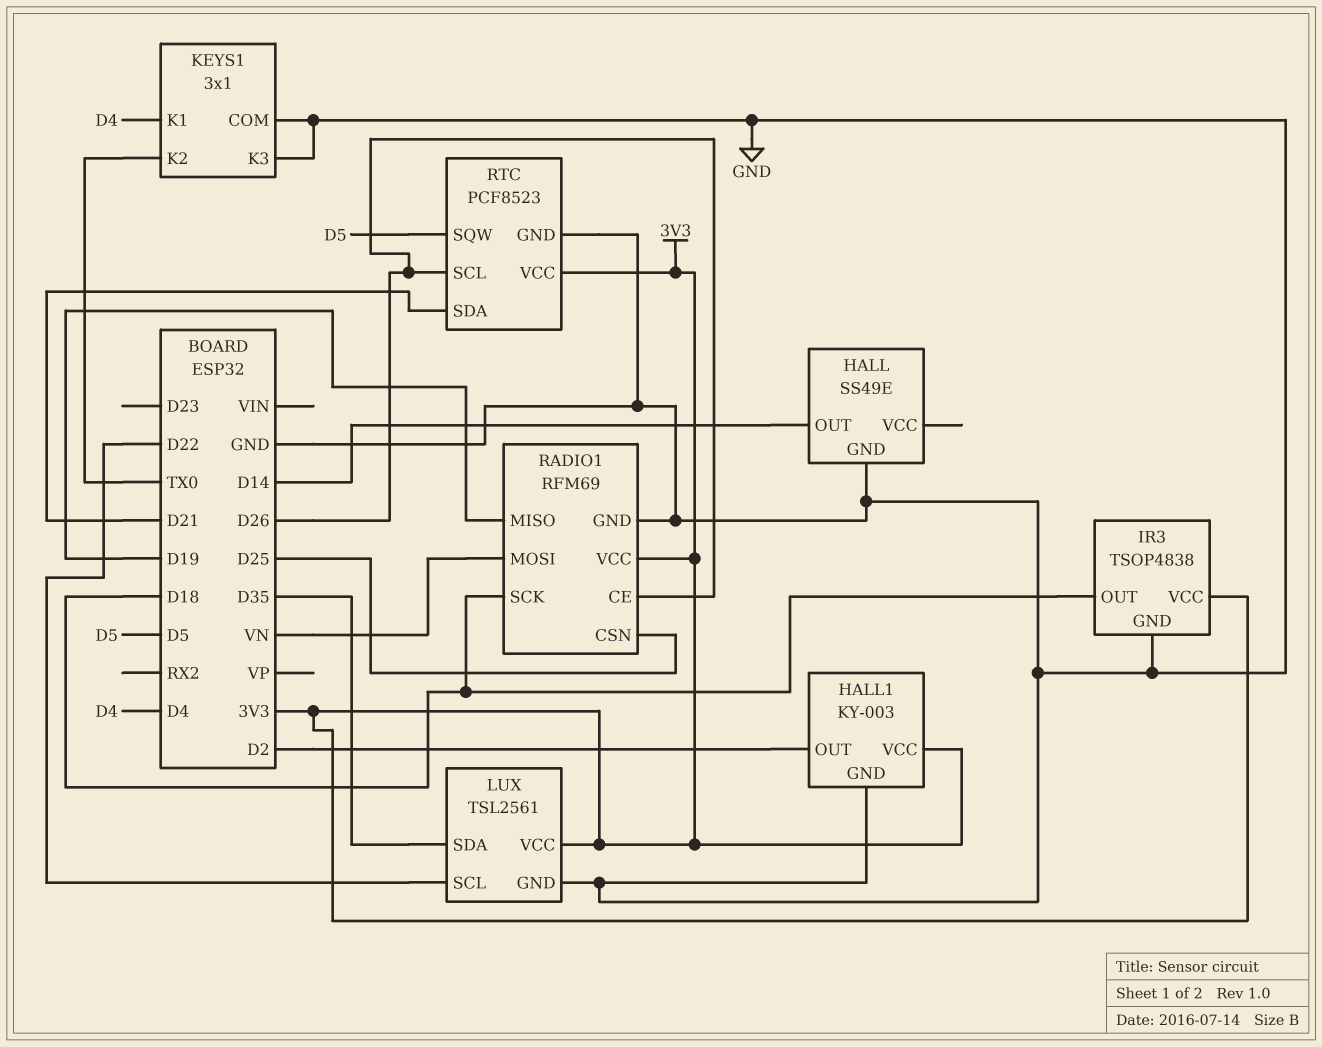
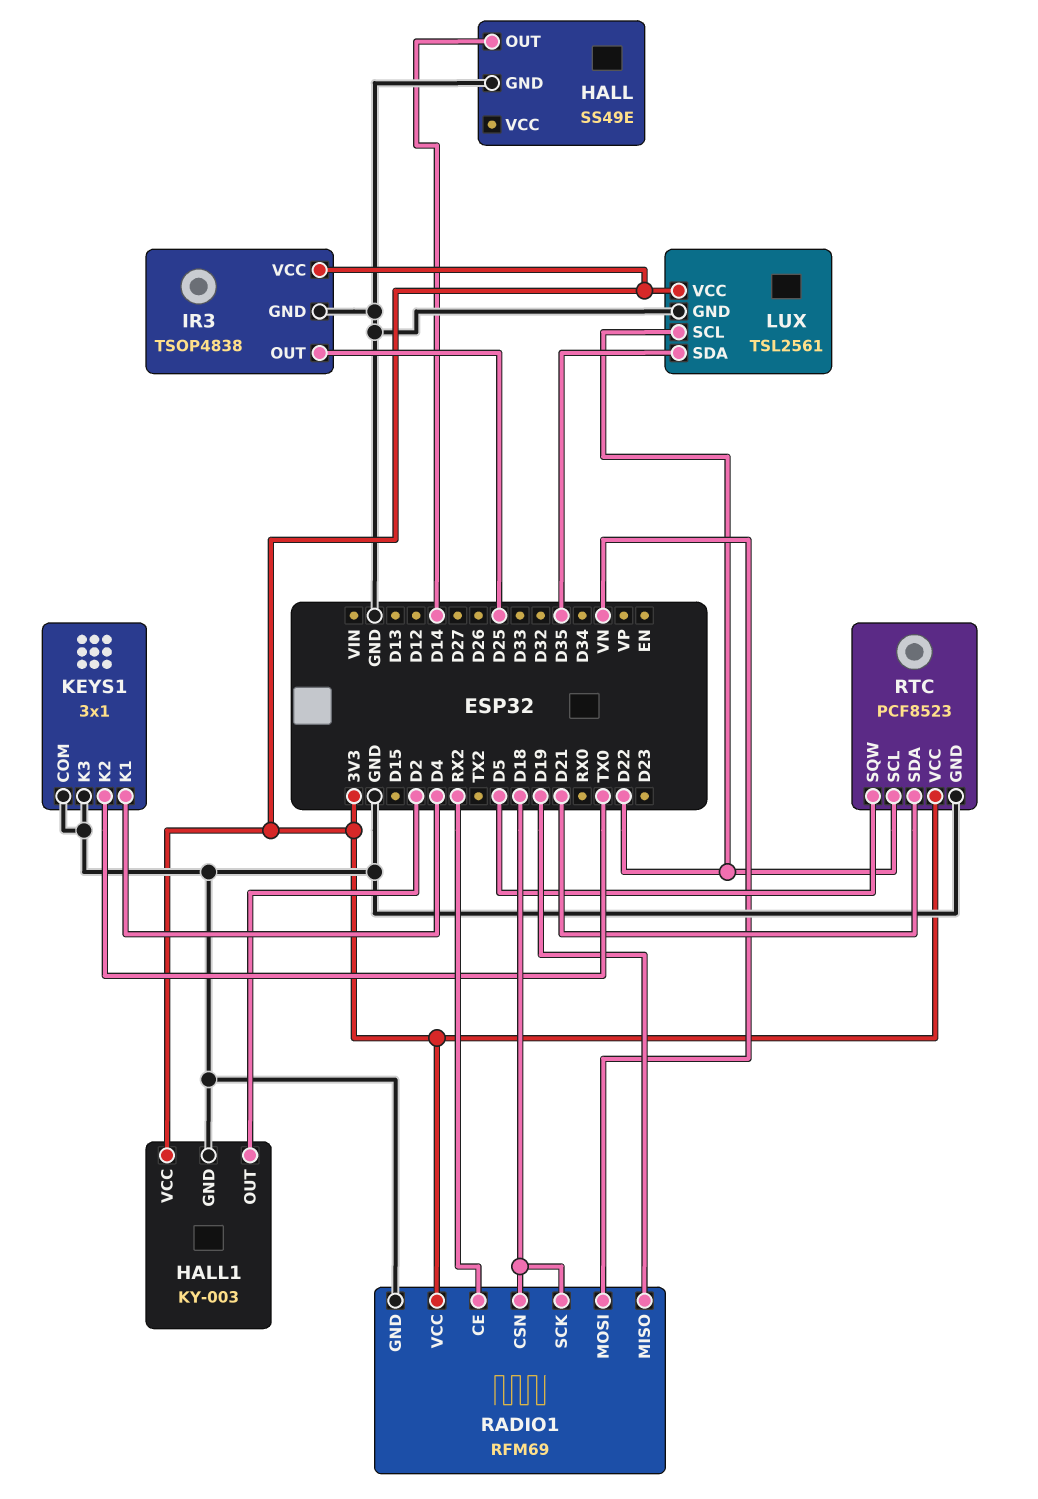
IR3 pin OUT: D18 -> D25
RADIO1 pin CE: D26 -> RX2
RADIO1 pin CSN: D25 -> D18
RTC pin SCL: D26 -> D22

